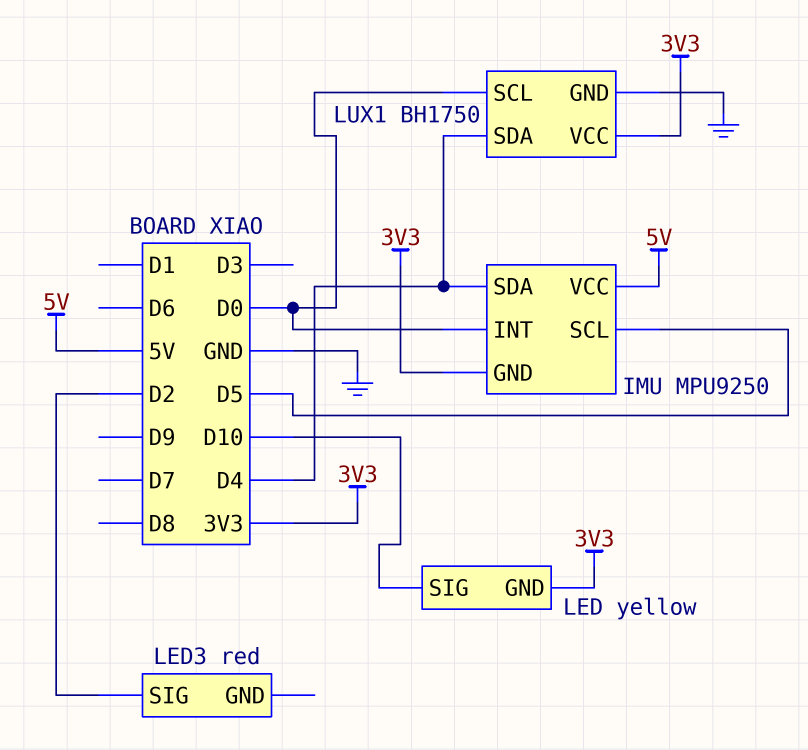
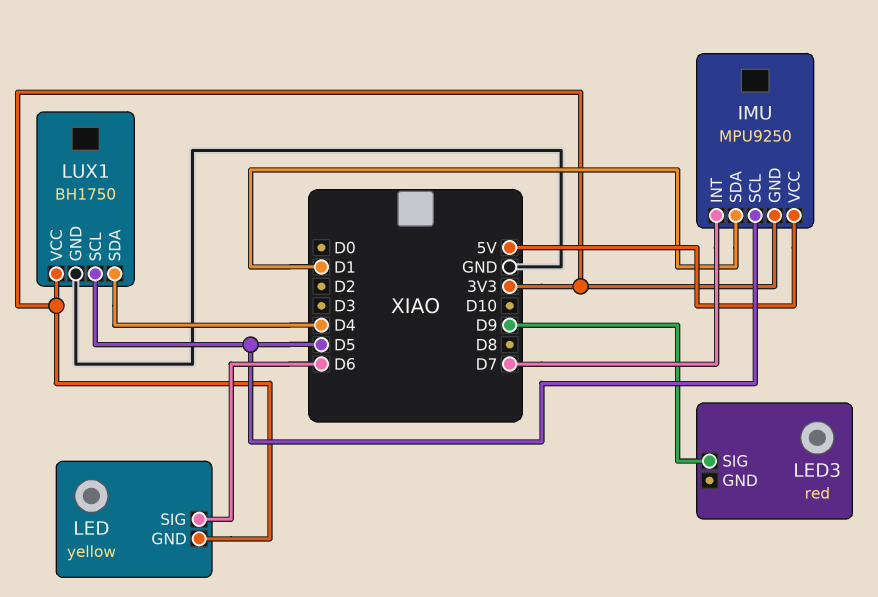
IMU pin INT: D0 -> D7
IMU pin SDA: D4 -> D1
LED pin SIG: D10 -> D6
LED3 pin SIG: D2 -> D9
LUX1 pin SCL: D0 -> D5

